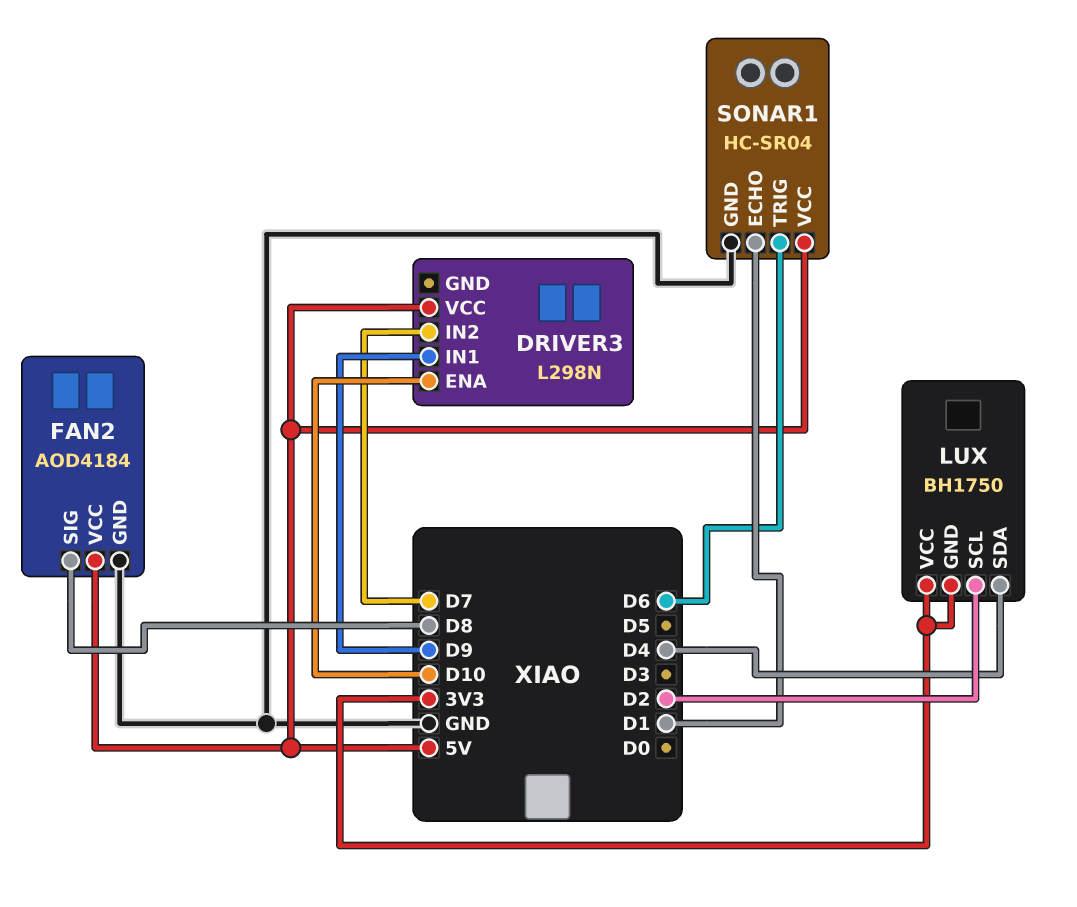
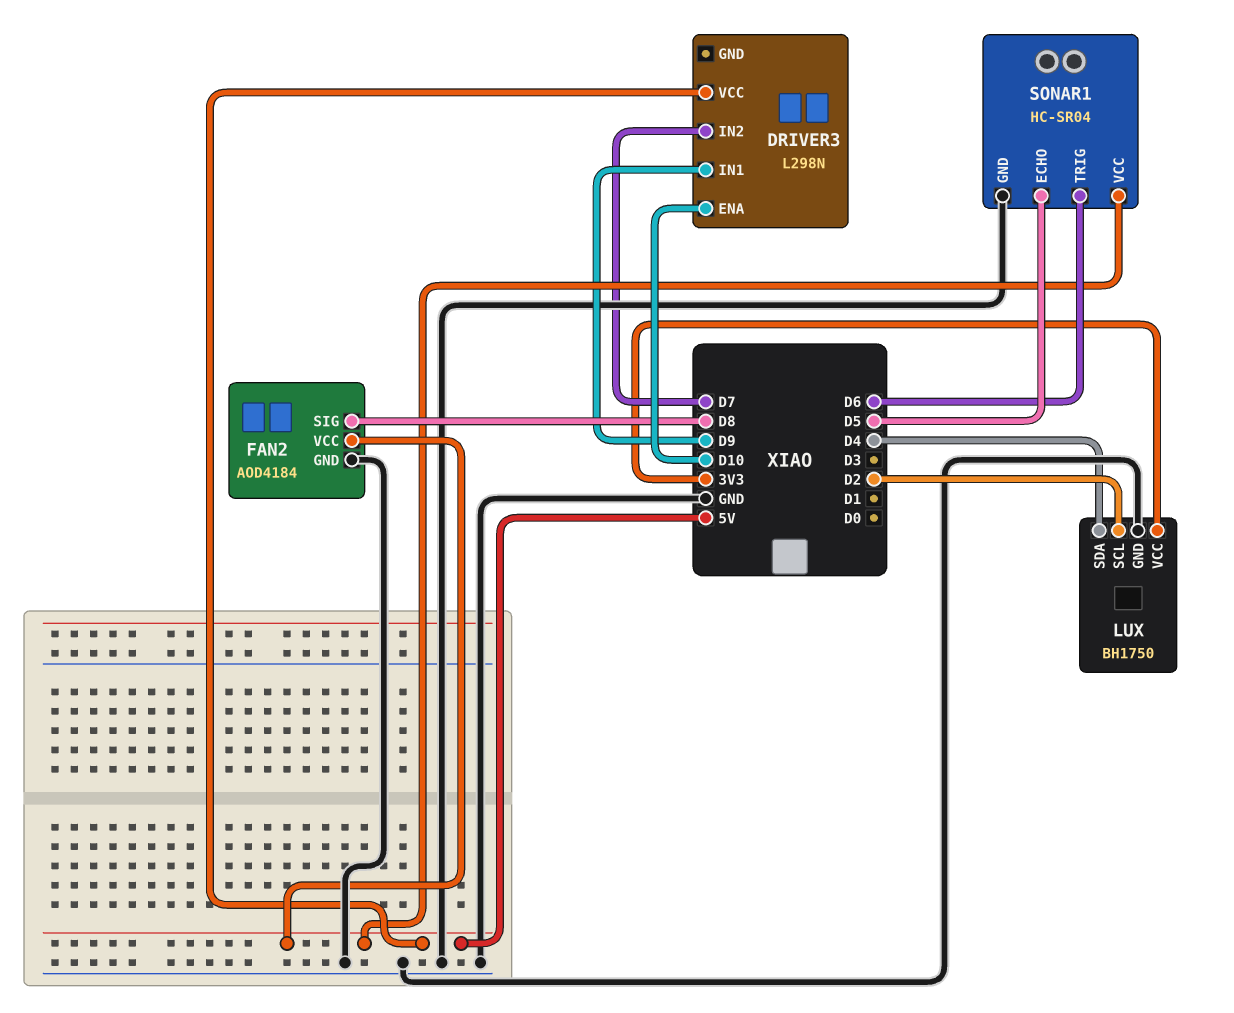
LUX pin GND: 3V3 -> GND
SONAR1 pin ECHO: D1 -> D5

